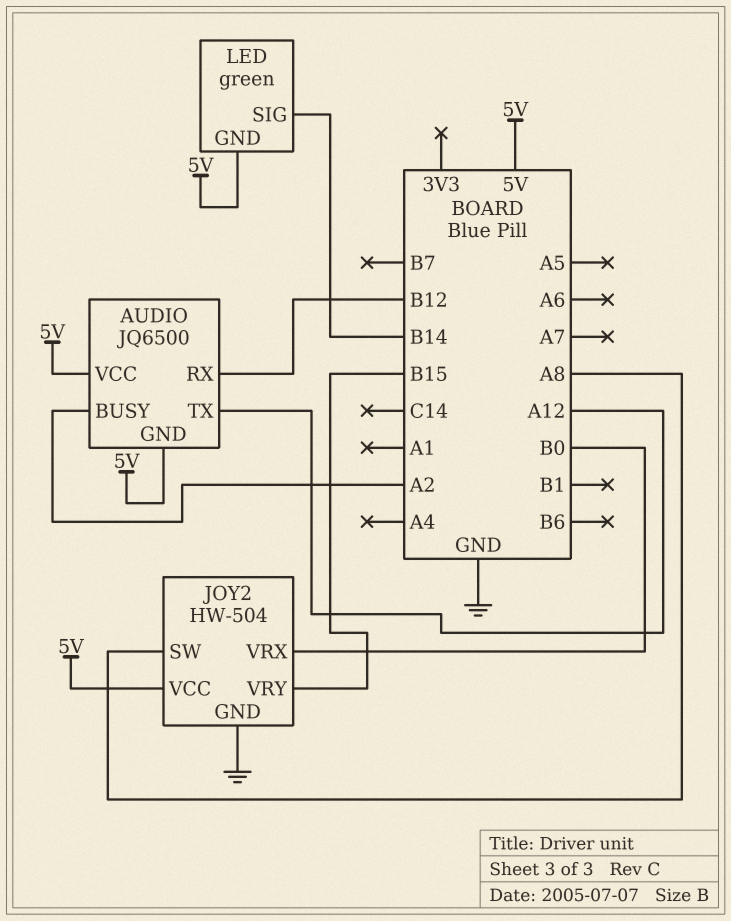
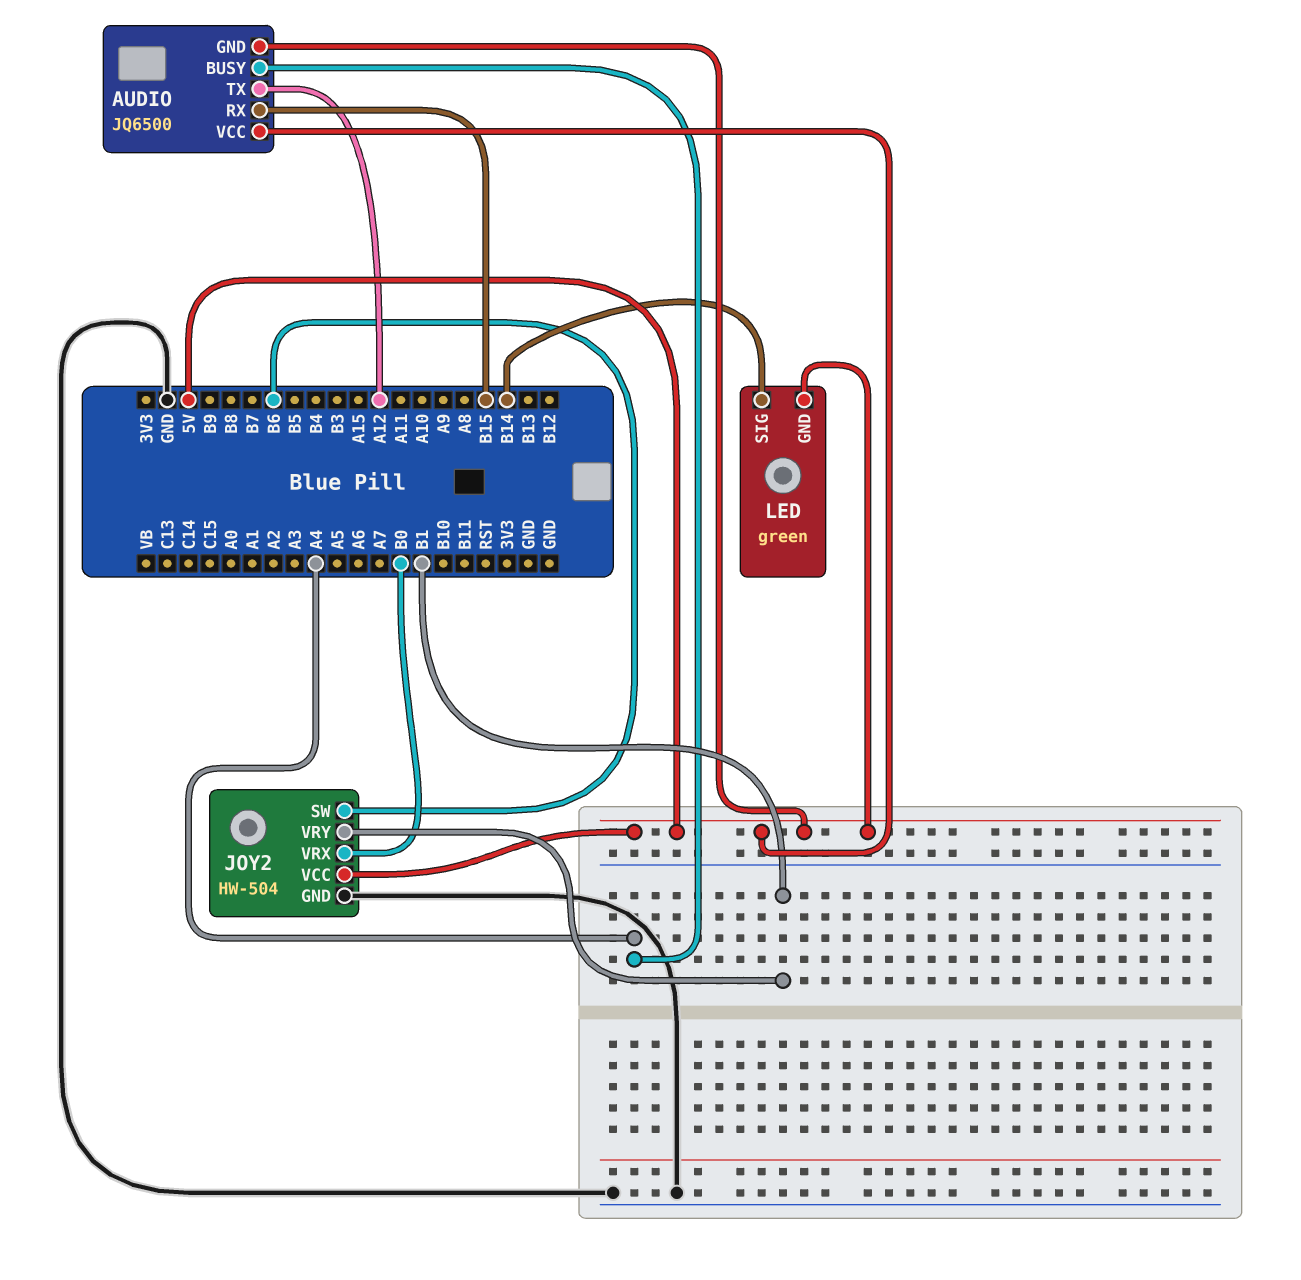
AUDIO pin BUSY: A2 -> A4
AUDIO pin RX: B12 -> B15
JOY2 pin SW: A8 -> B6
JOY2 pin VRY: B15 -> B1

